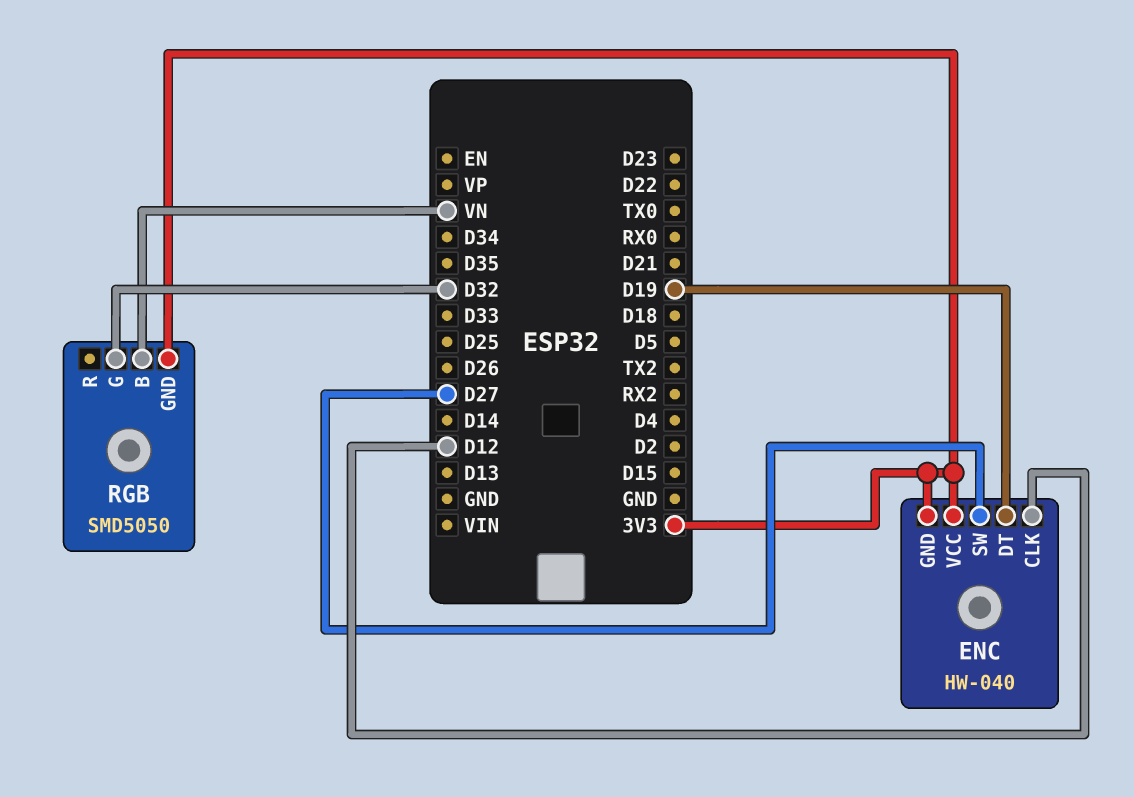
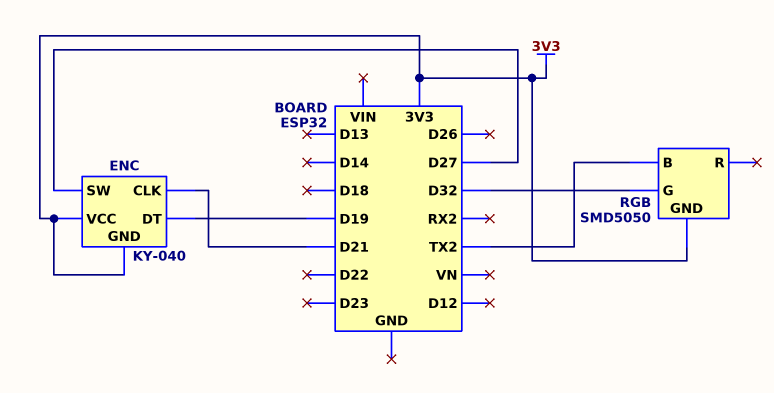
ENC: HW-040 -> KY-040
ENC pin CLK: D12 -> D21
RGB pin B: VN -> TX2

